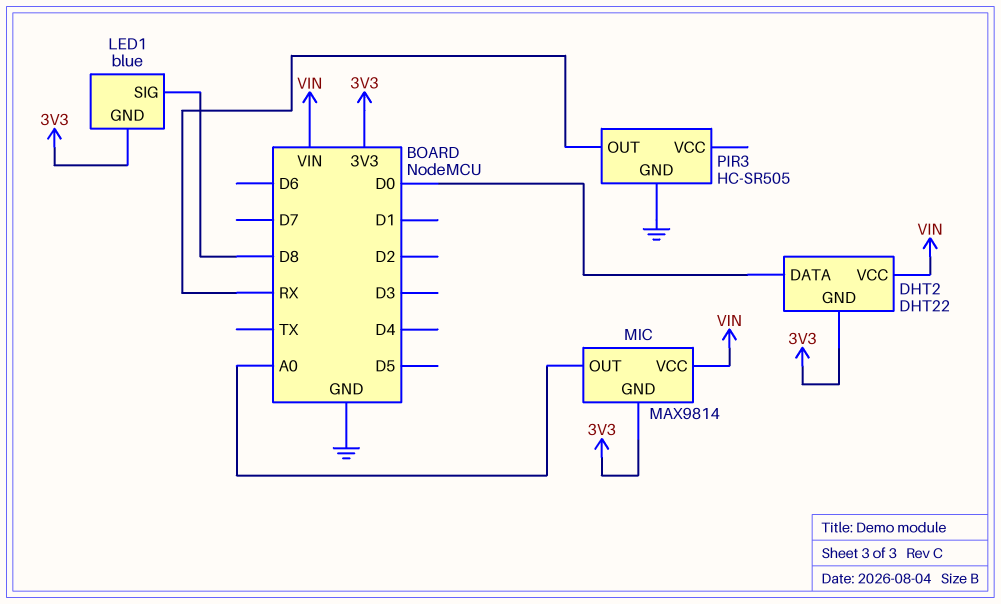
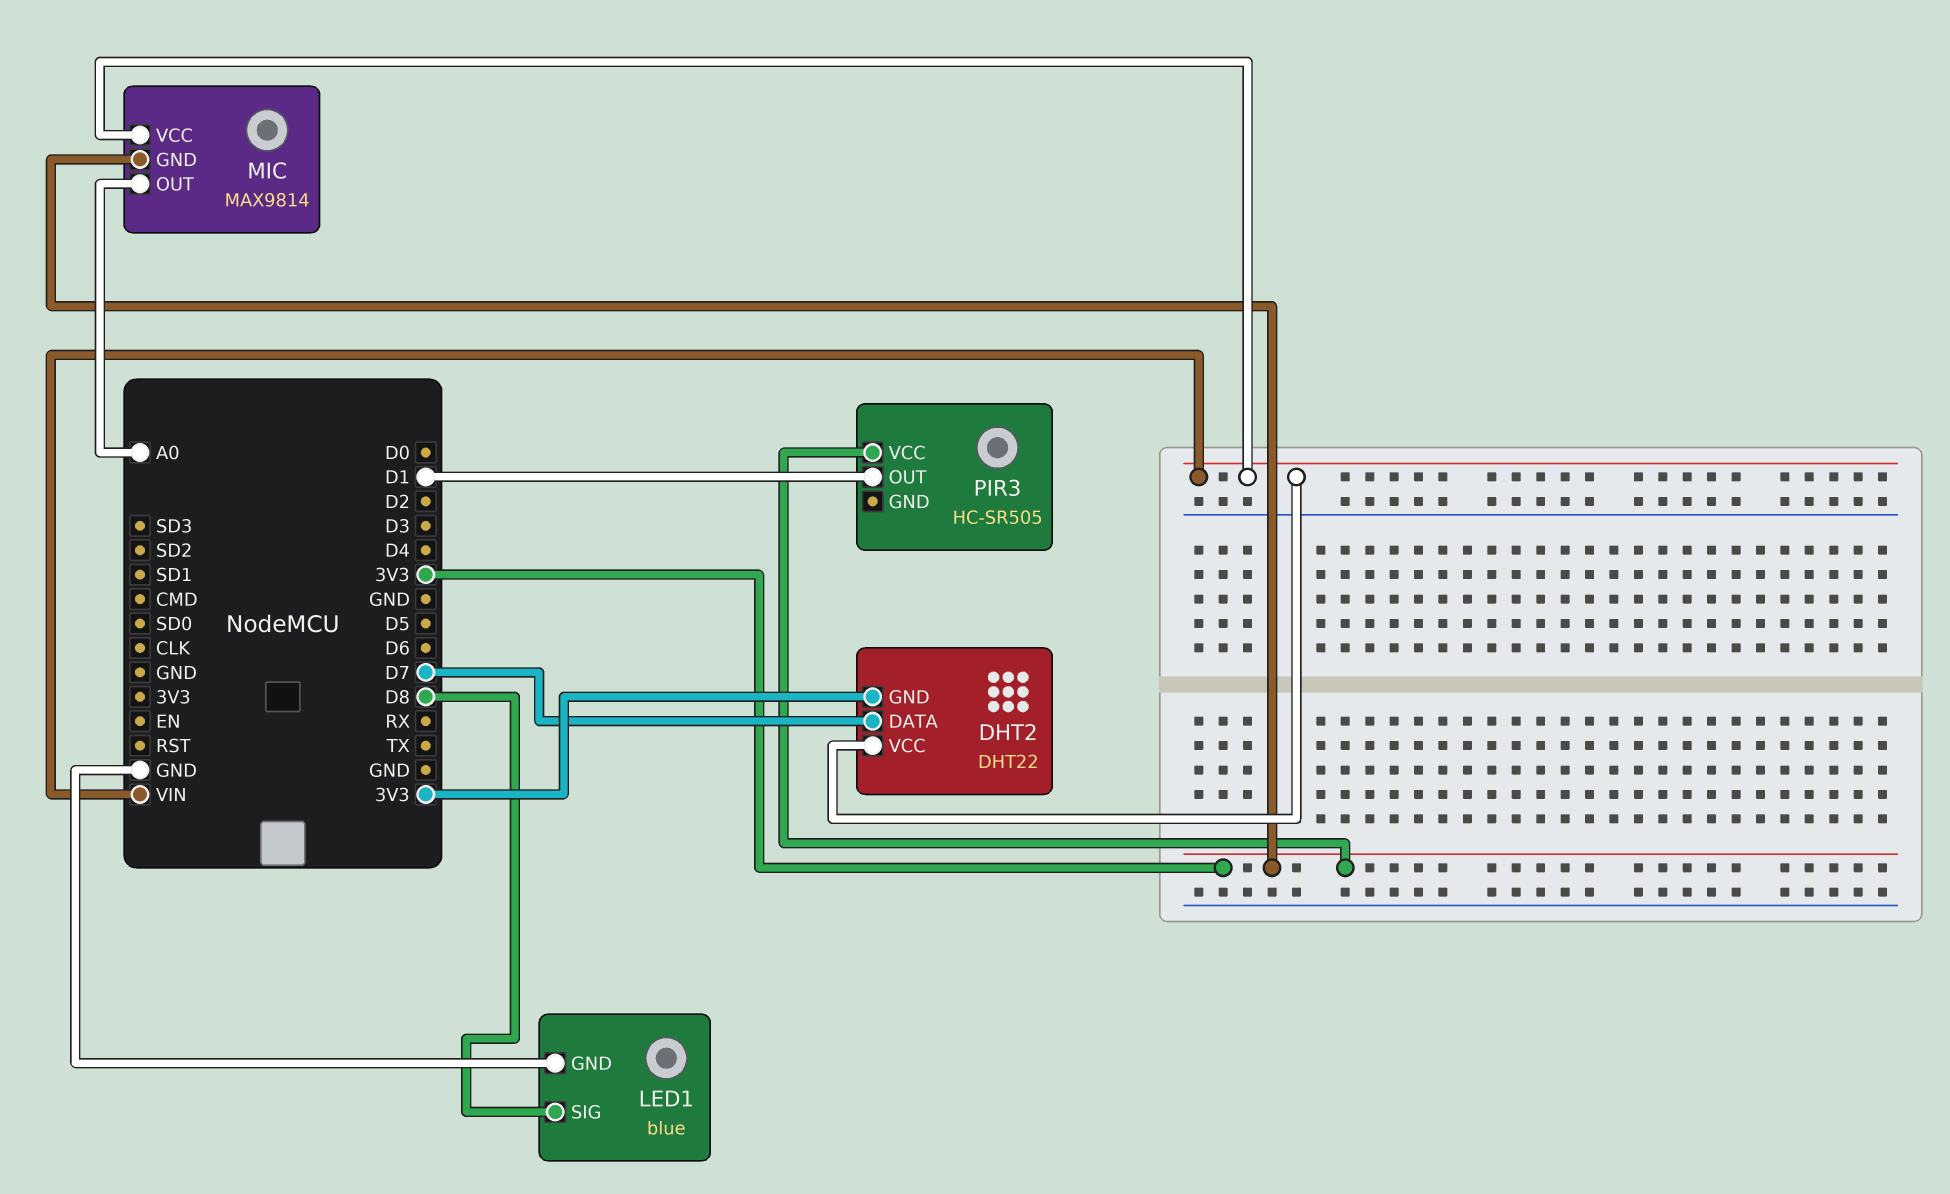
DHT2 pin DATA: D0 -> D7
LED1 pin GND: 3V3 -> GND
PIR3 pin GND: GND -> none
PIR3 pin OUT: RX -> D1
PIR3 pin VCC: none -> 3V3

